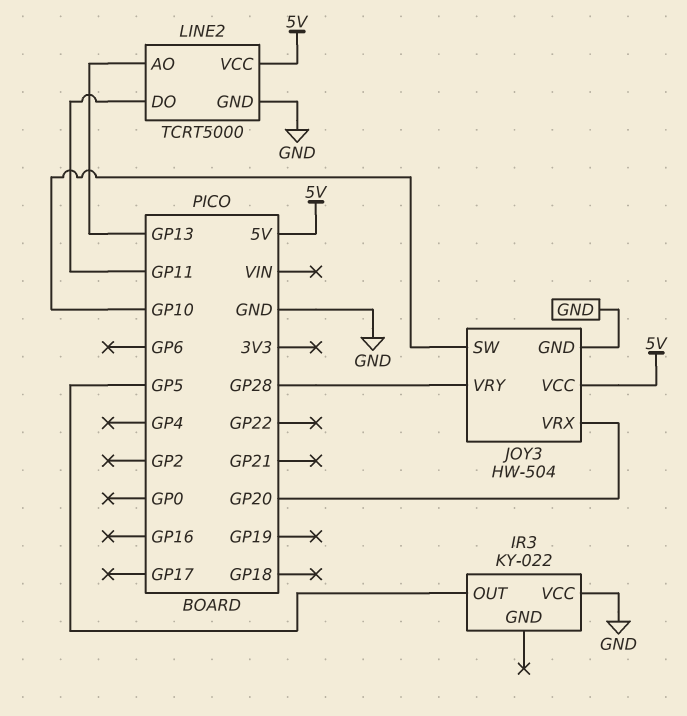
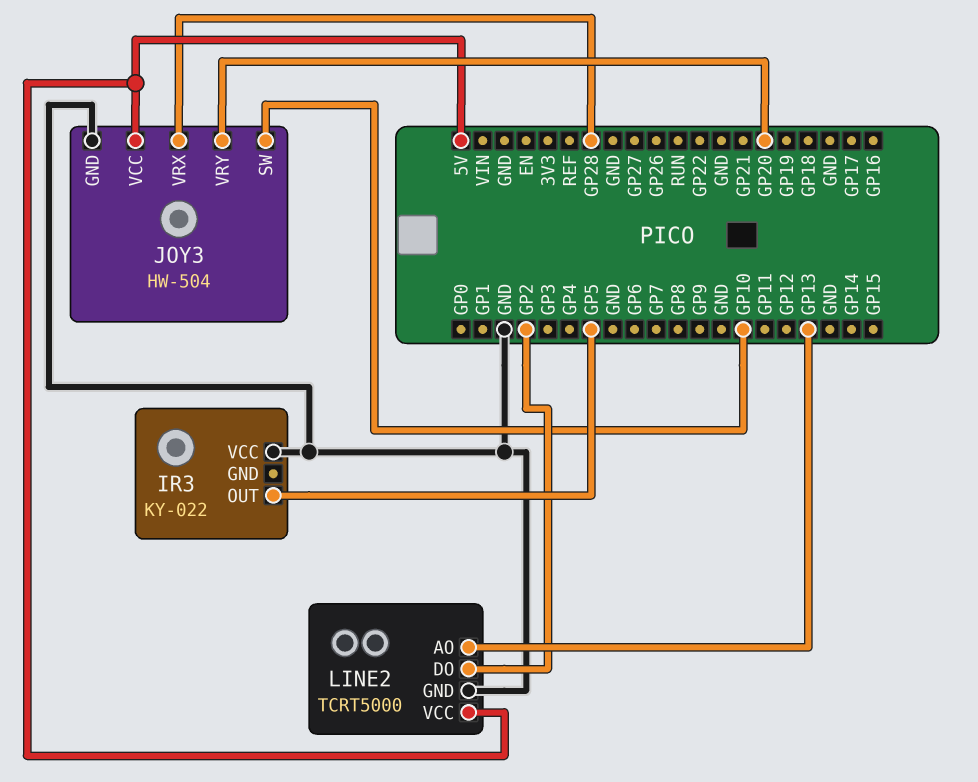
JOY3 pin VRX: GP20 -> GP28
JOY3 pin VRY: GP28 -> GP20
LINE2 pin DO: GP11 -> GP2

